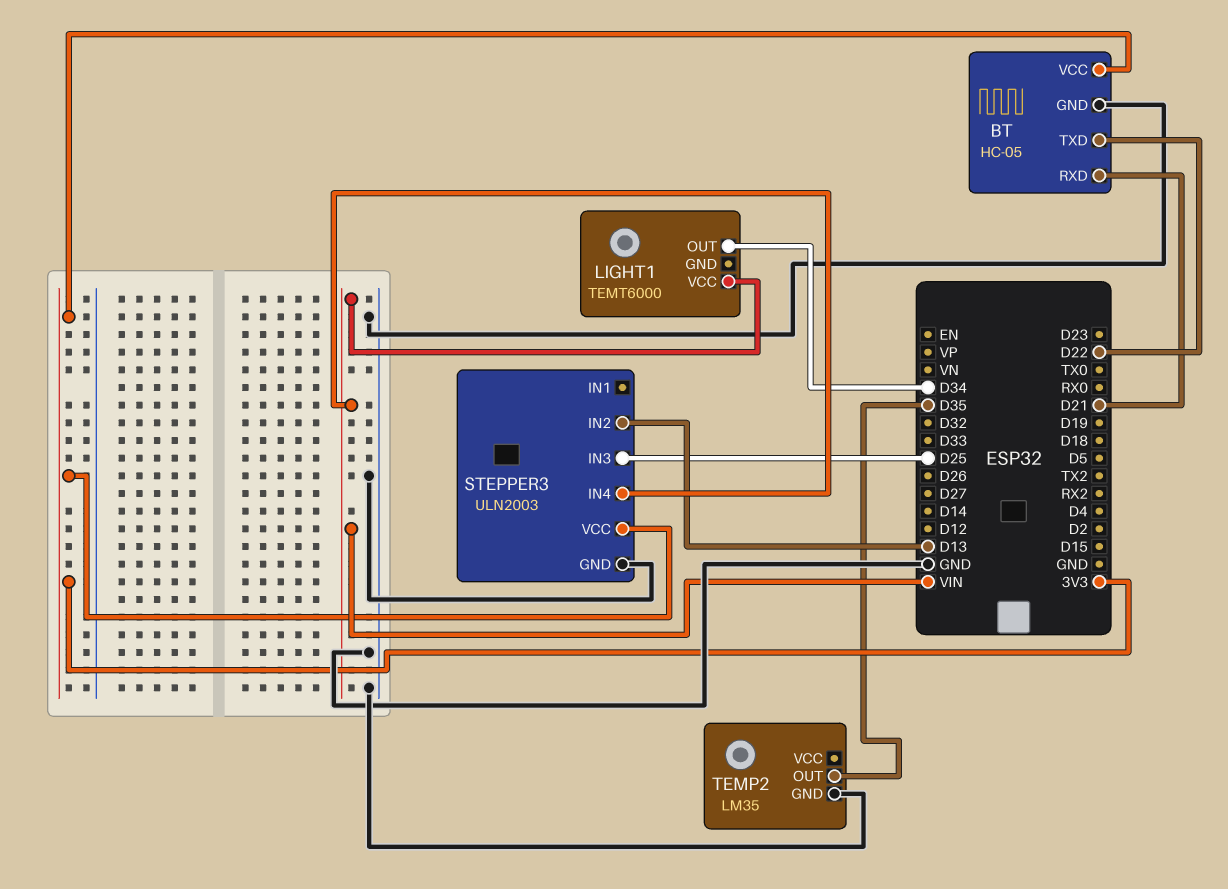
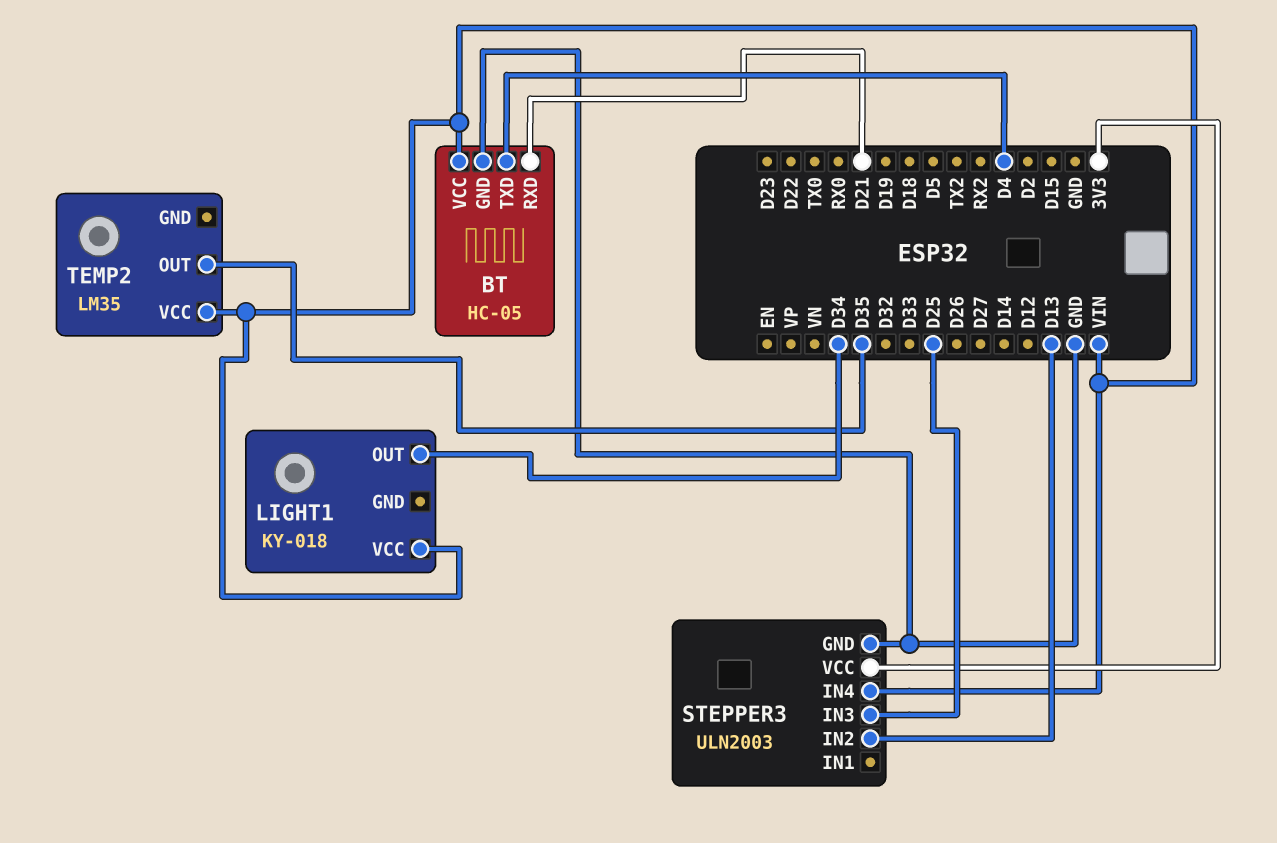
BT pin TXD: D22 -> D4
BT pin VCC: 3V3 -> VIN
LIGHT1: TEMT6000 -> KY-018
TEMP2 pin GND: GND -> none
TEMP2 pin VCC: none -> VIN

